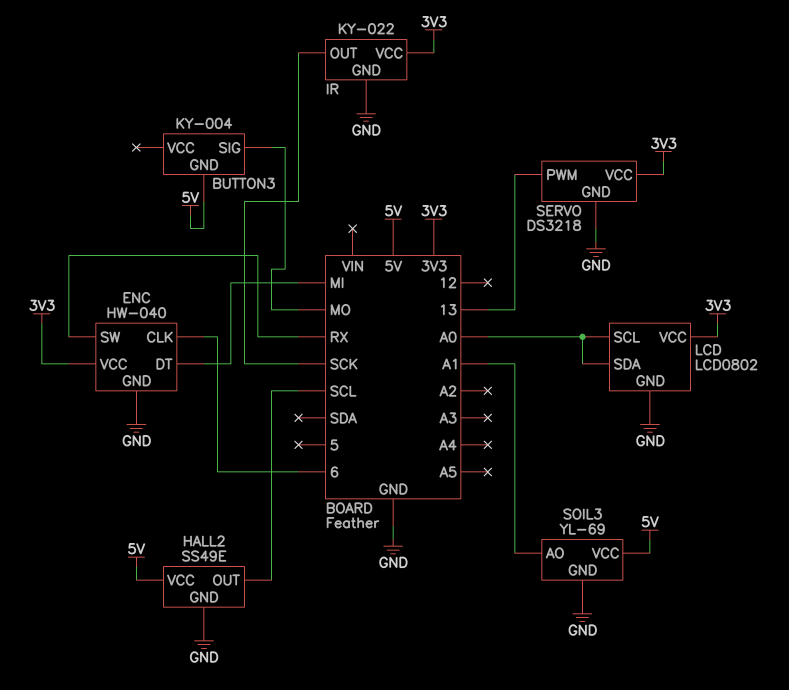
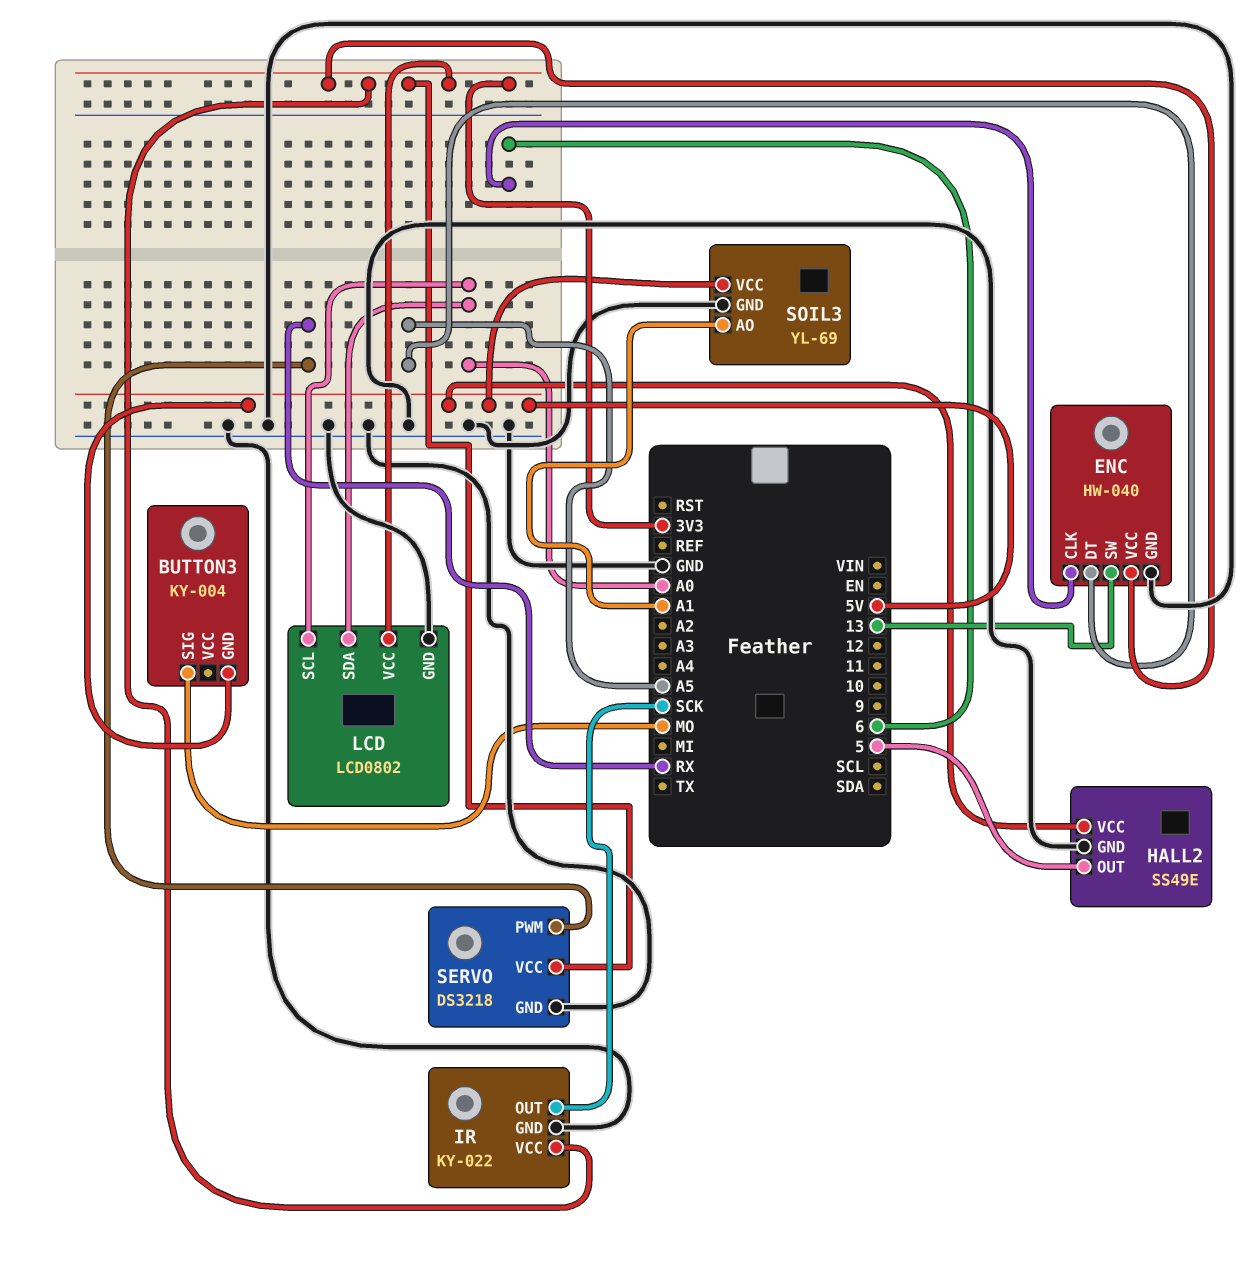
ENC pin DT: MI -> A5
ENC pin SW: RX -> 13
HALL2 pin OUT: SCL -> 5
SERVO pin PWM: 13 -> RX

